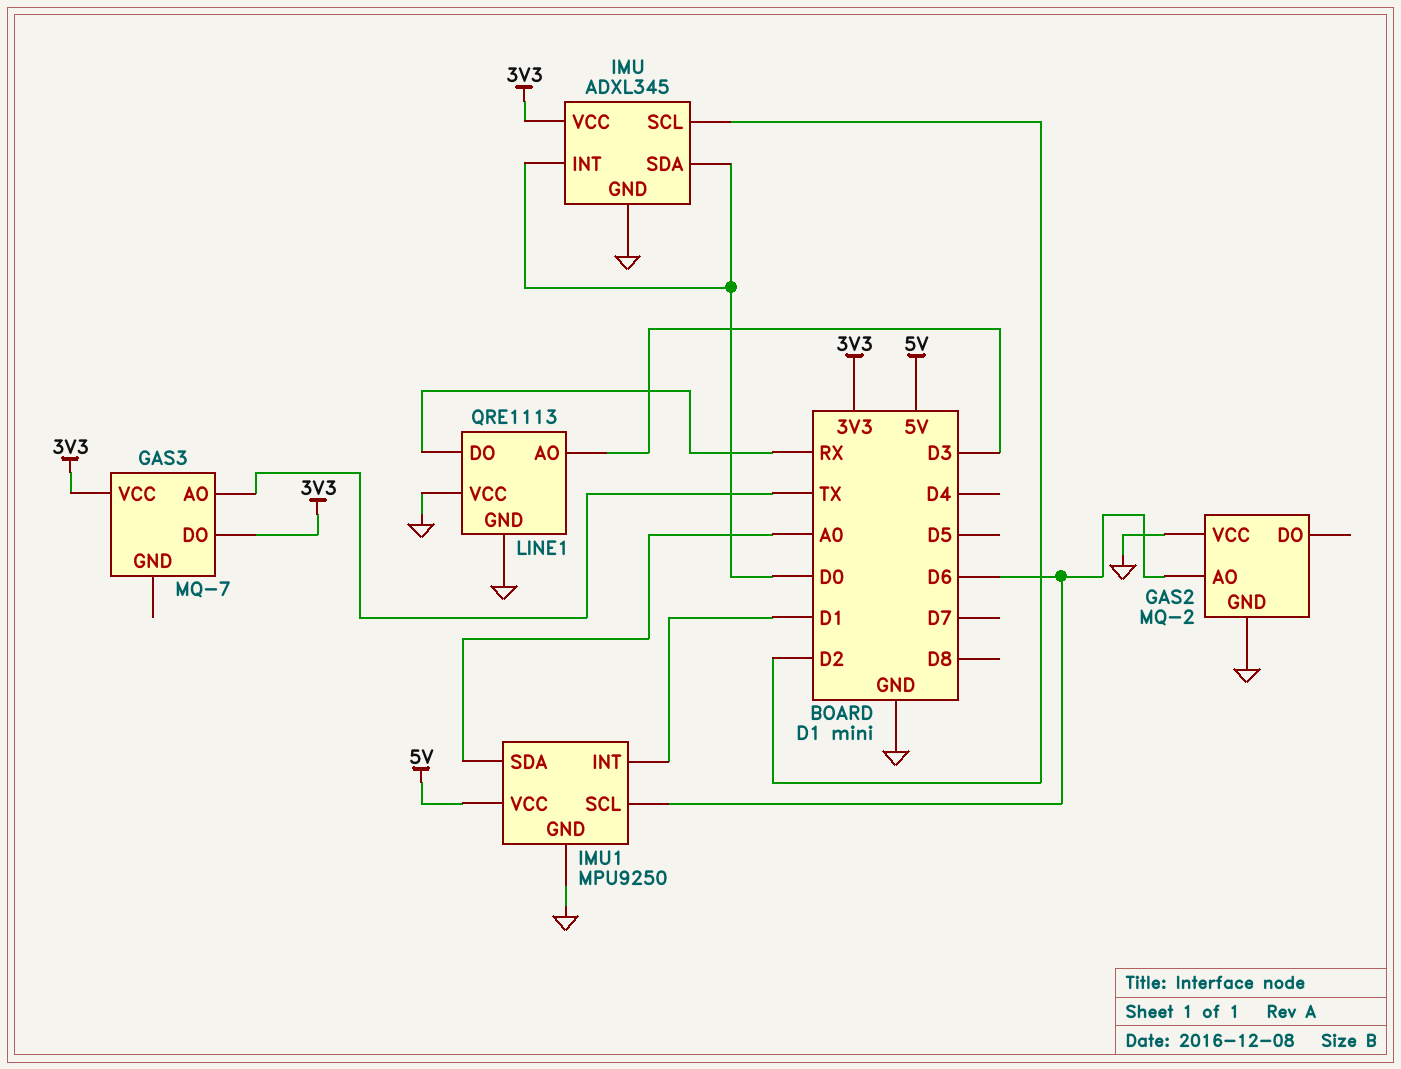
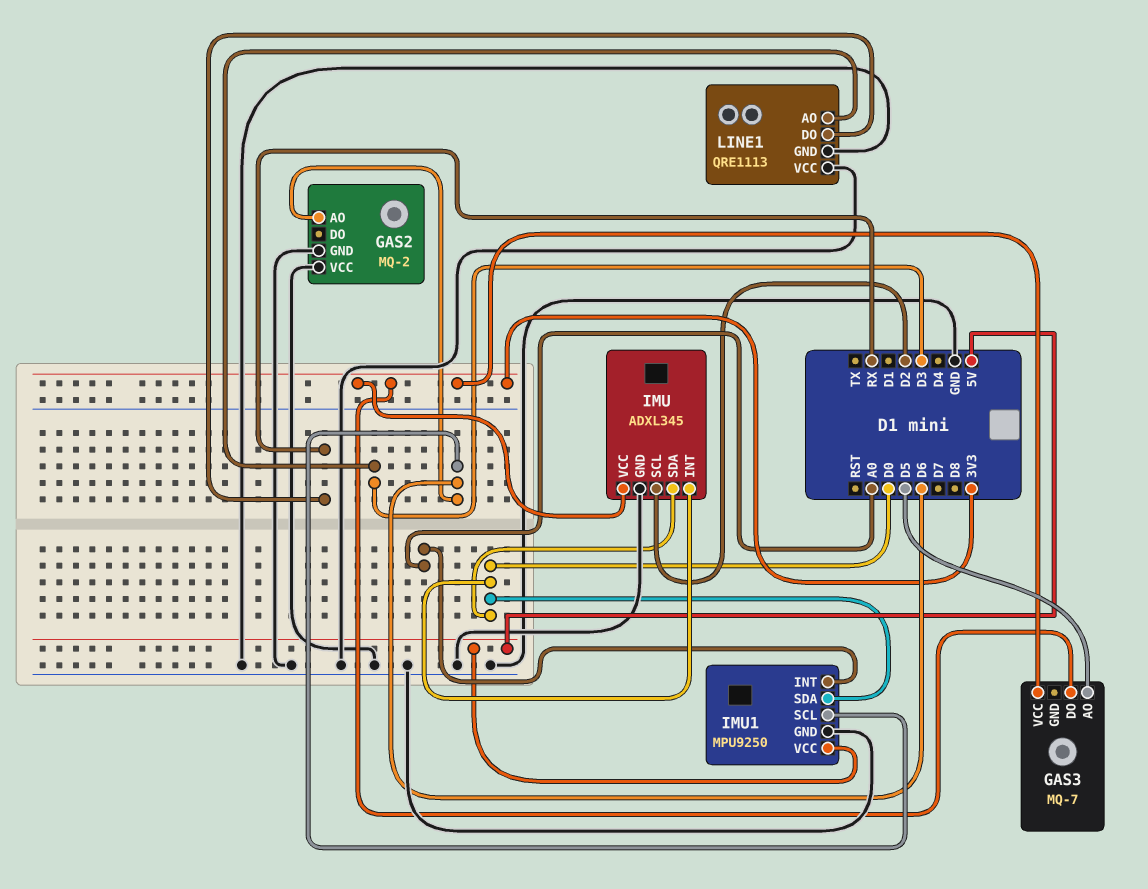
GAS3 pin AO: TX -> D5
IMU1 pin INT: D1 -> A0
IMU1 pin SDA: A0 -> D0

